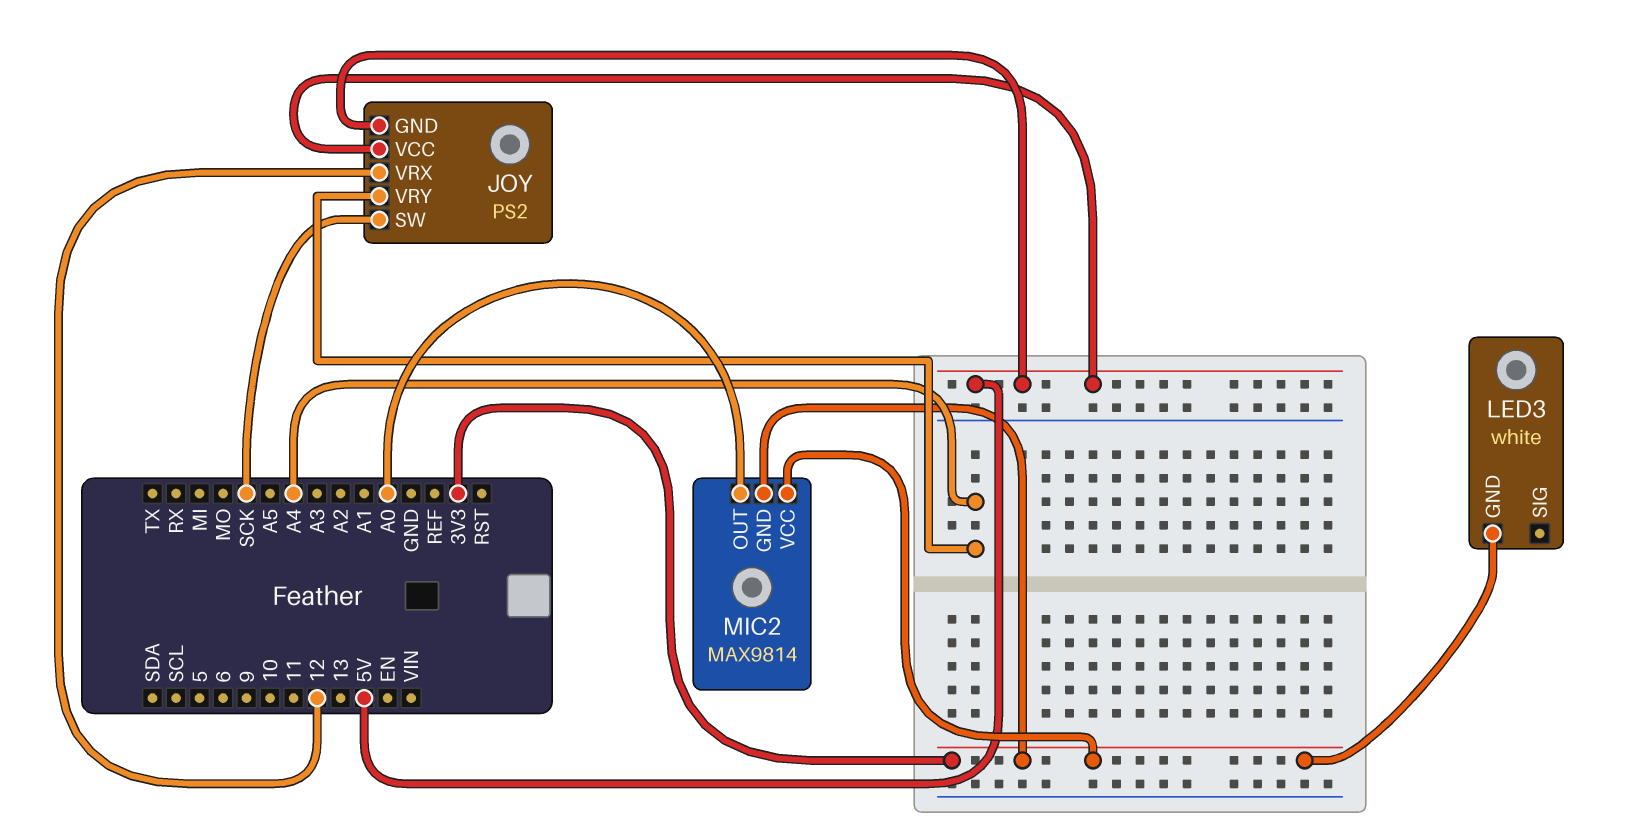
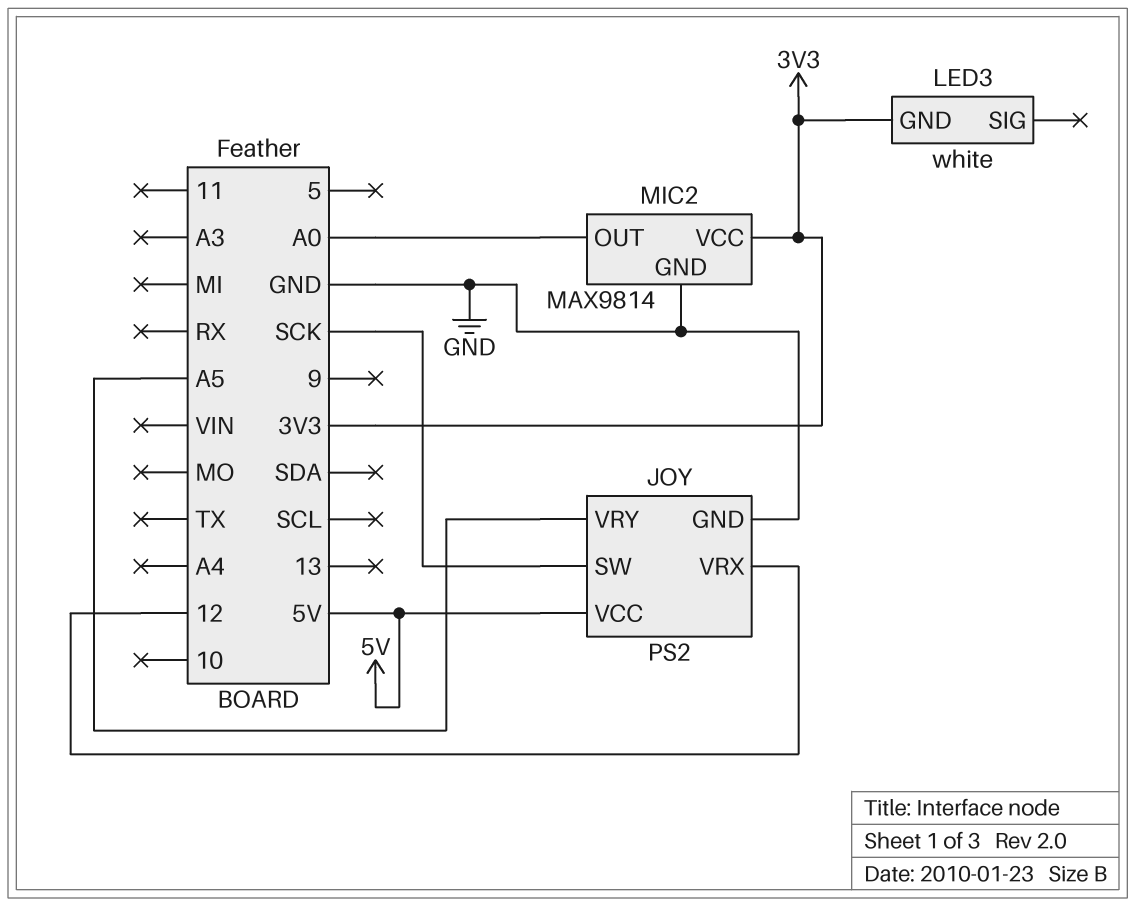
JOY pin GND: 5V -> GND
JOY pin VRY: A4 -> A5
MIC2 pin GND: 3V3 -> GND

